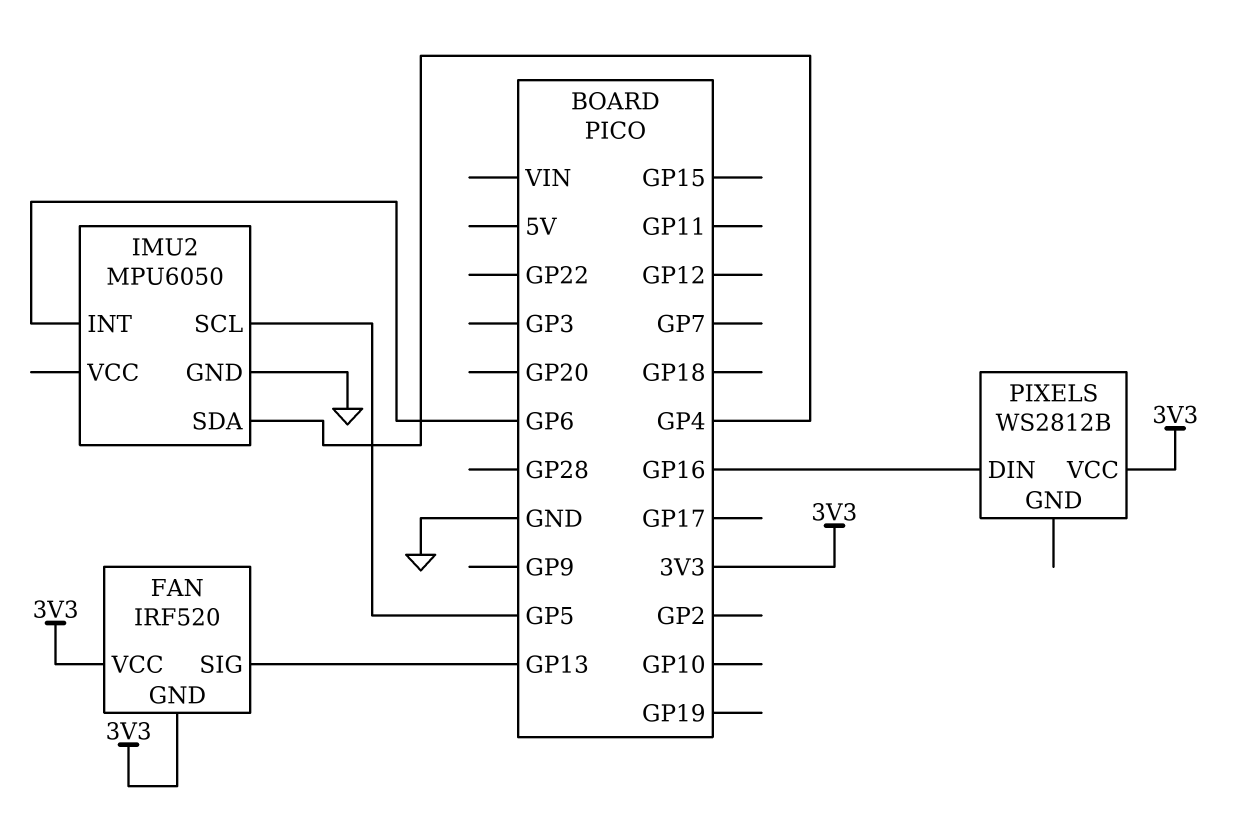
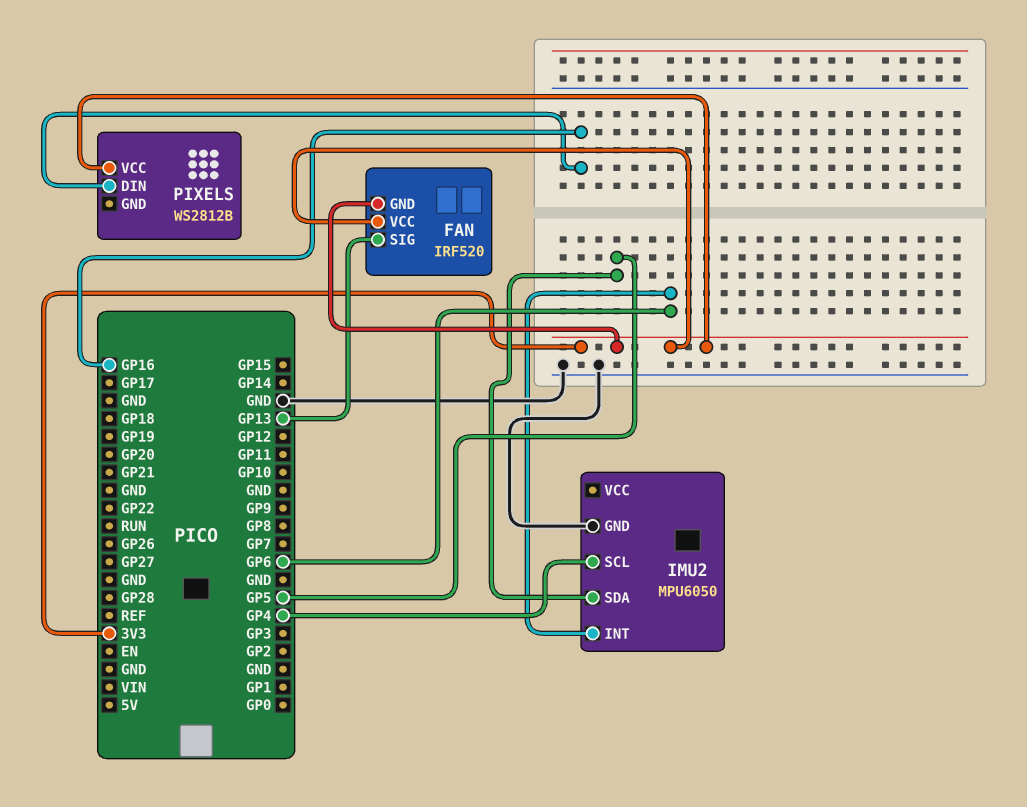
IMU2 pin SCL: GP5 -> GP4
IMU2 pin SDA: GP4 -> GP5

